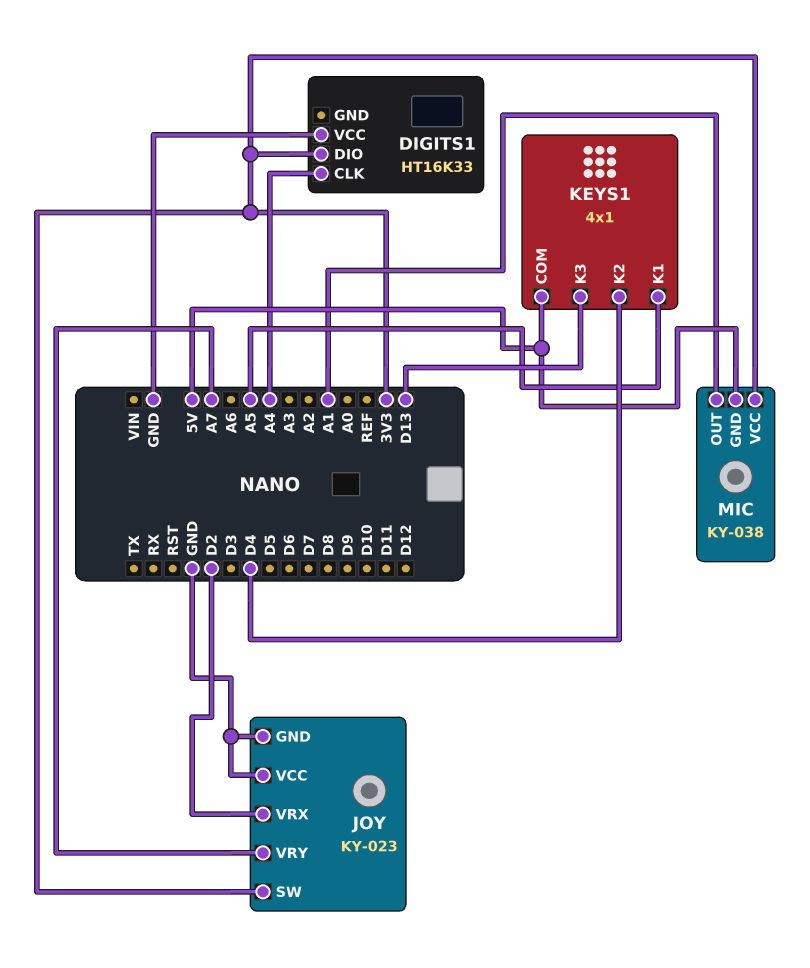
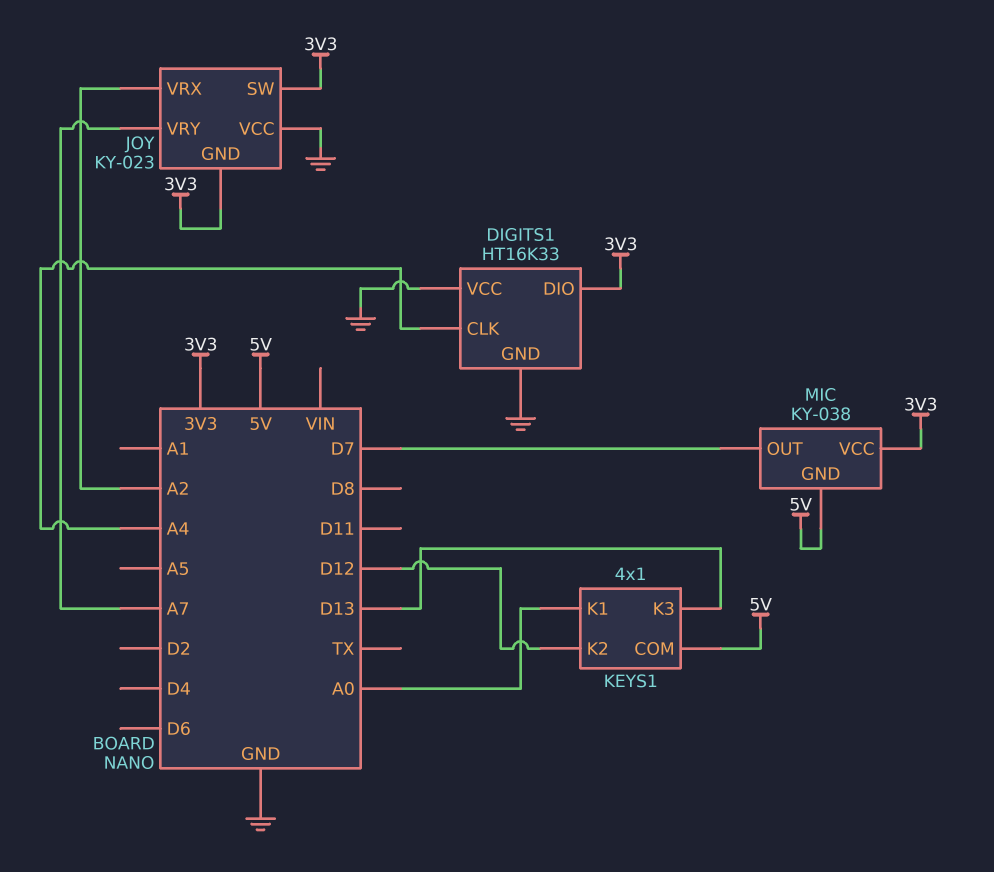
DIGITS1 pin GND: none -> GND
JOY pin GND: GND -> 3V3
JOY pin VRX: D2 -> A2
KEYS1 pin K1: A5 -> A0
KEYS1 pin K2: D4 -> D12
MIC pin OUT: A1 -> D7

